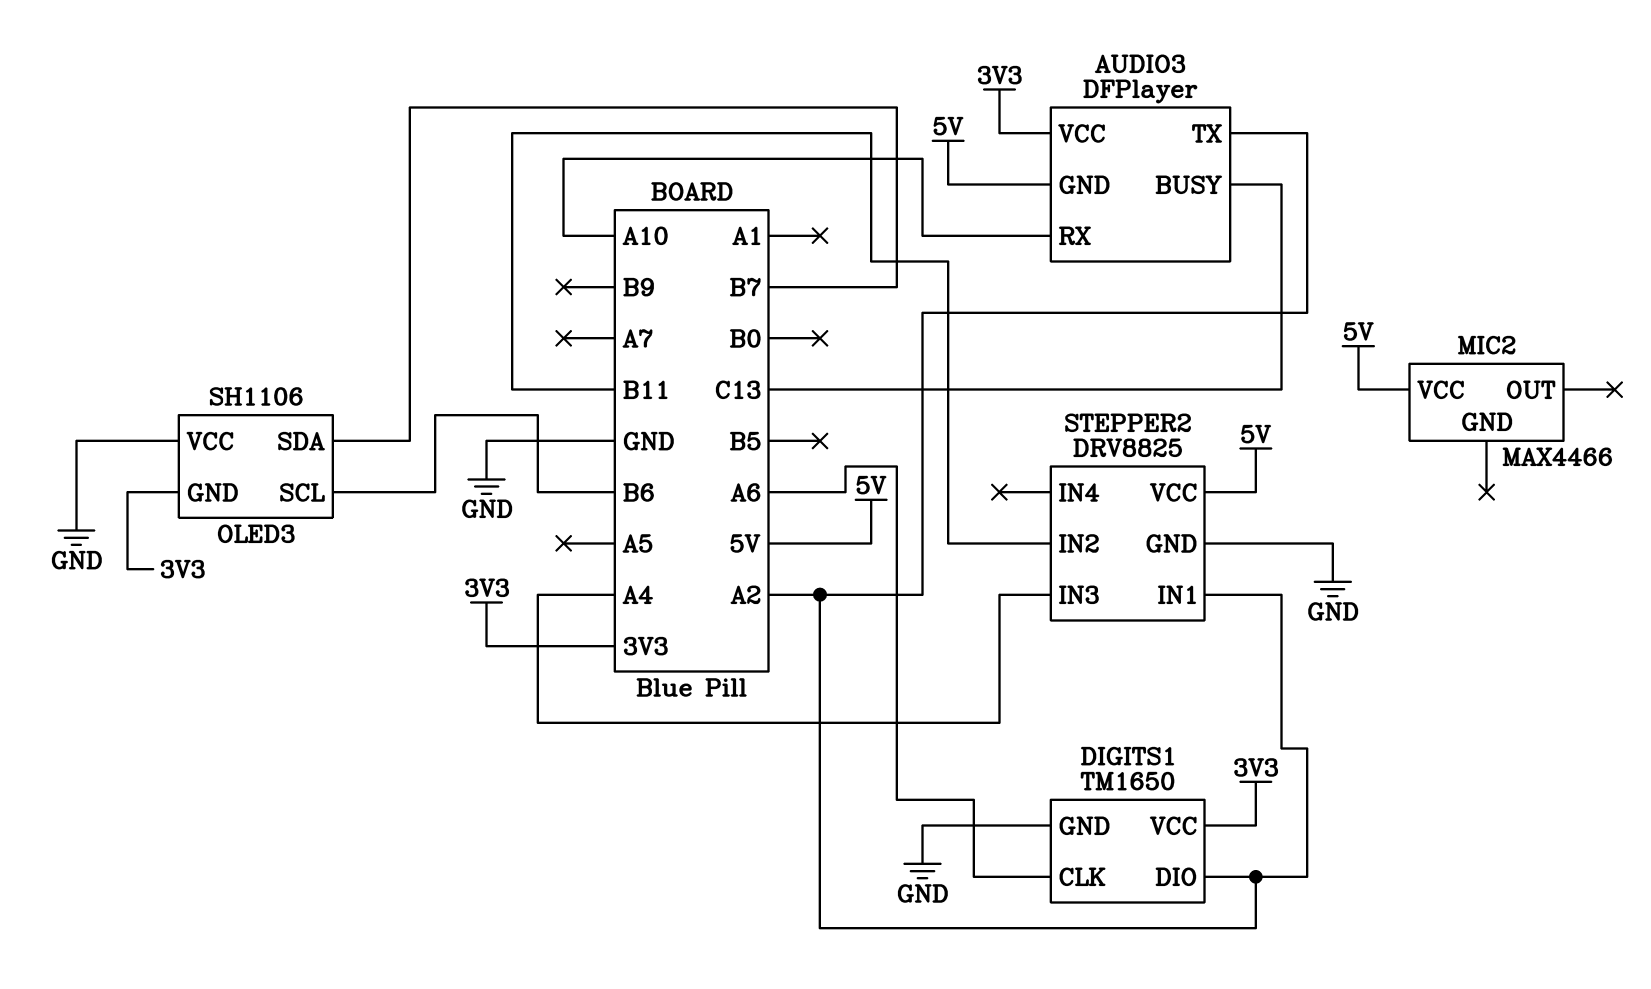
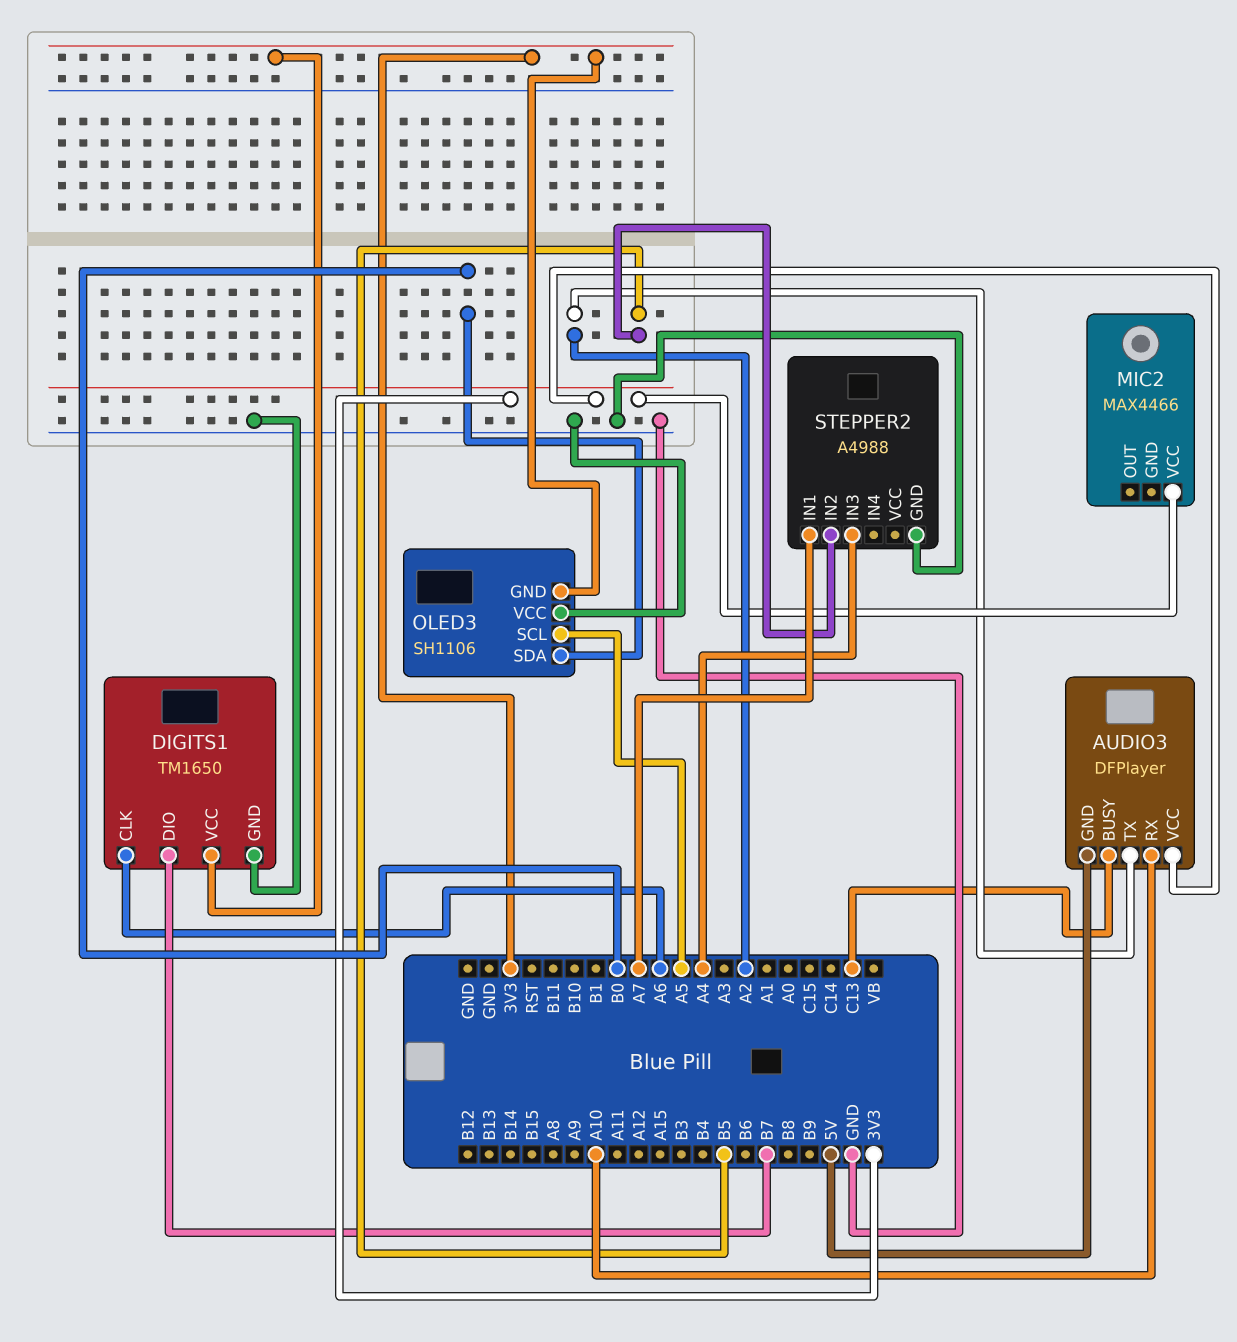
DIGITS1 pin DIO: A2 -> B7
MIC2 pin VCC: 5V -> 3V3
OLED3 pin SCL: B6 -> A5
OLED3 pin SDA: B7 -> B0
STEPPER2: DRV8825 -> A4988
STEPPER2 pin IN1: A2 -> A7
STEPPER2 pin IN2: B11 -> B5
STEPPER2 pin VCC: 5V -> none

